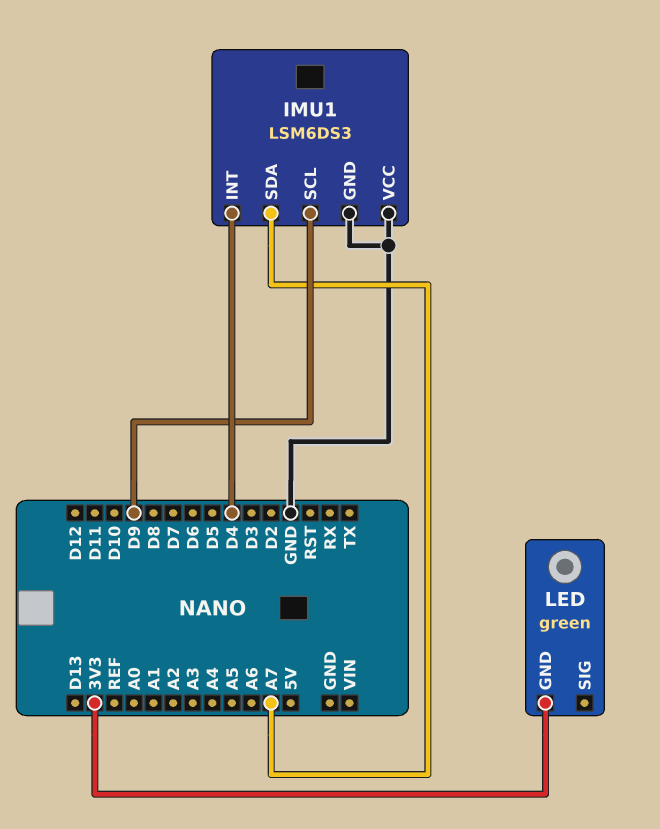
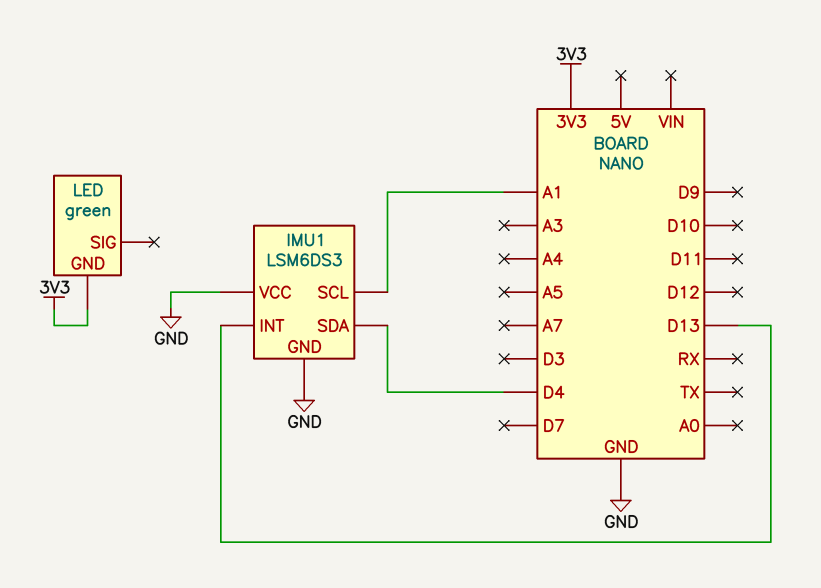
IMU1 pin INT: D4 -> D13
IMU1 pin SCL: D9 -> A1
IMU1 pin SDA: A7 -> D4

